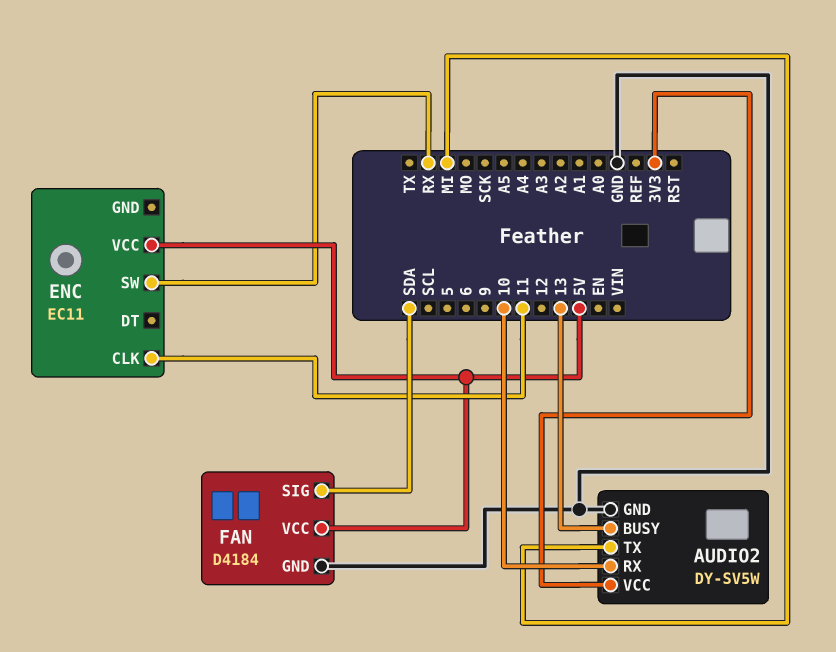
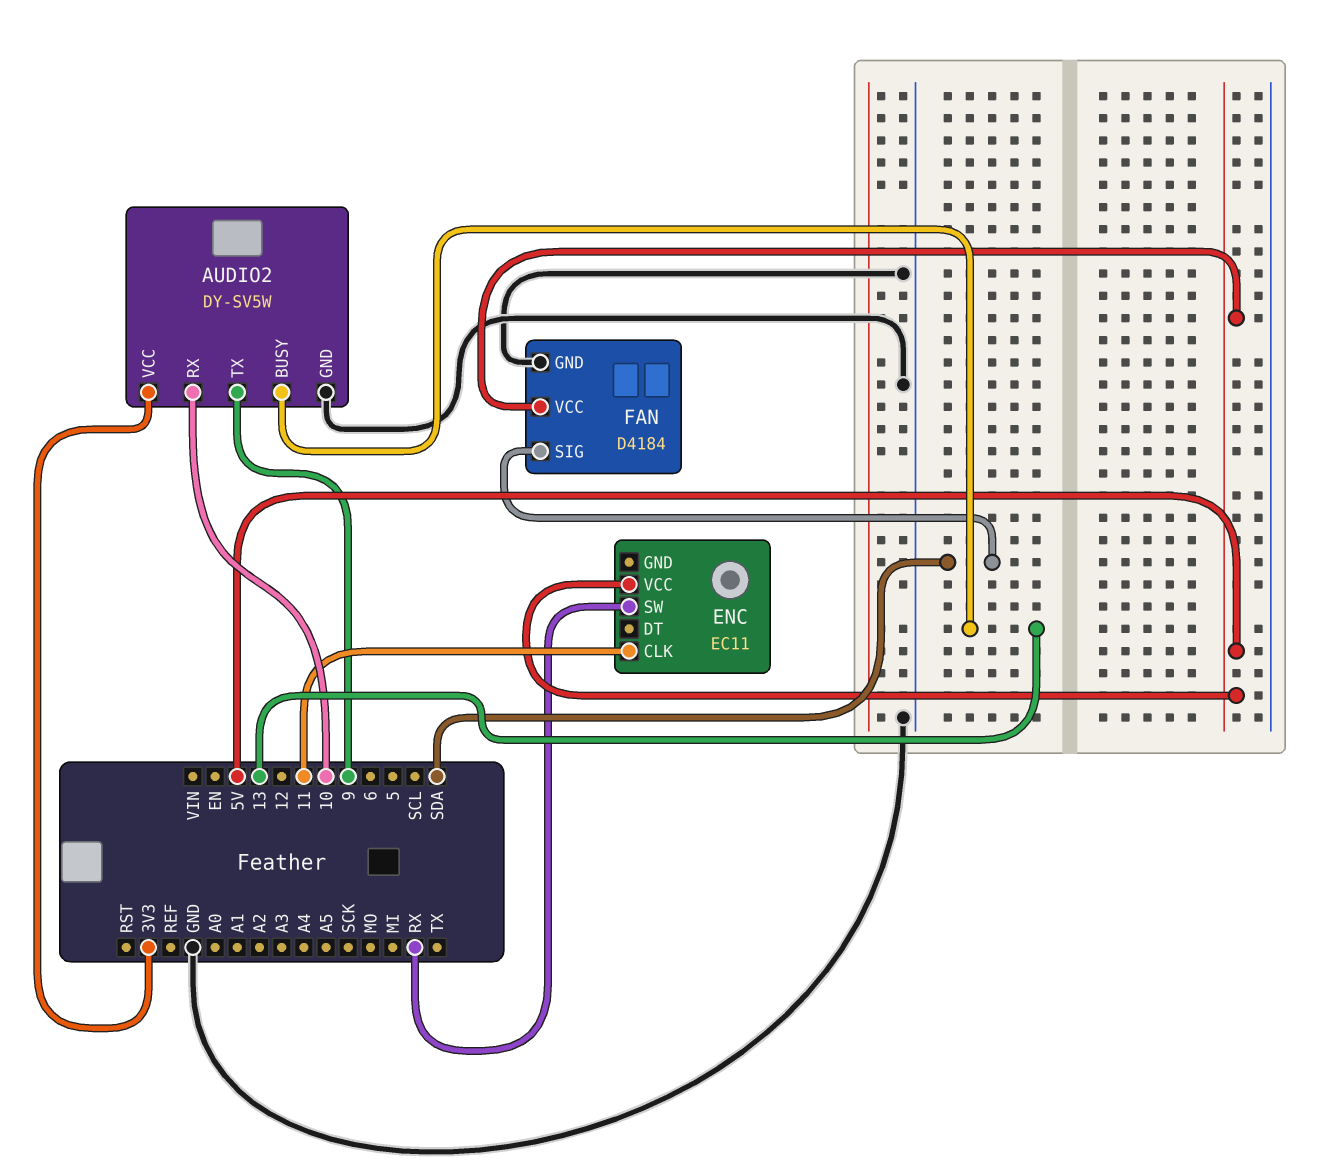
AUDIO2 pin TX: MI -> 9

